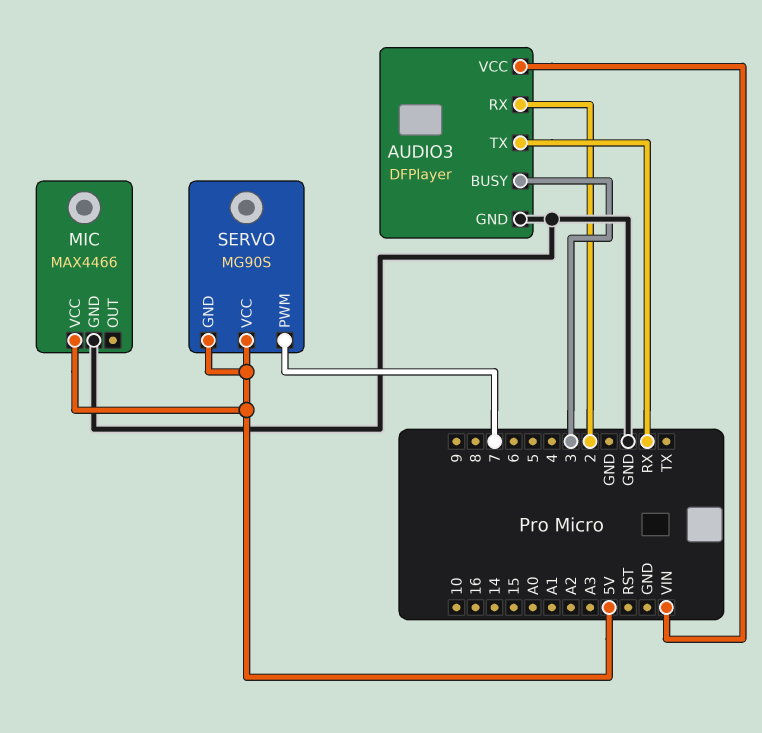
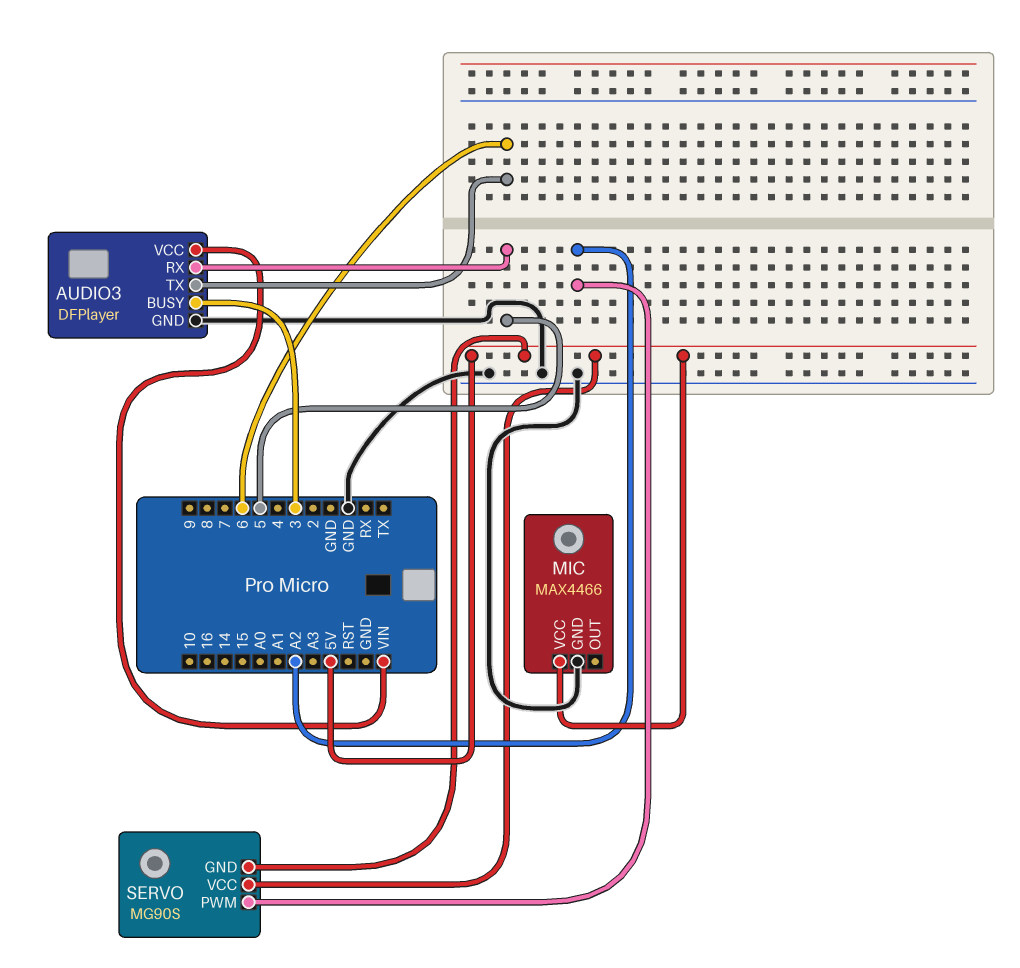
AUDIO3 pin RX: 2 -> 5
AUDIO3 pin TX: RX -> 6
SERVO pin PWM: 7 -> A2

